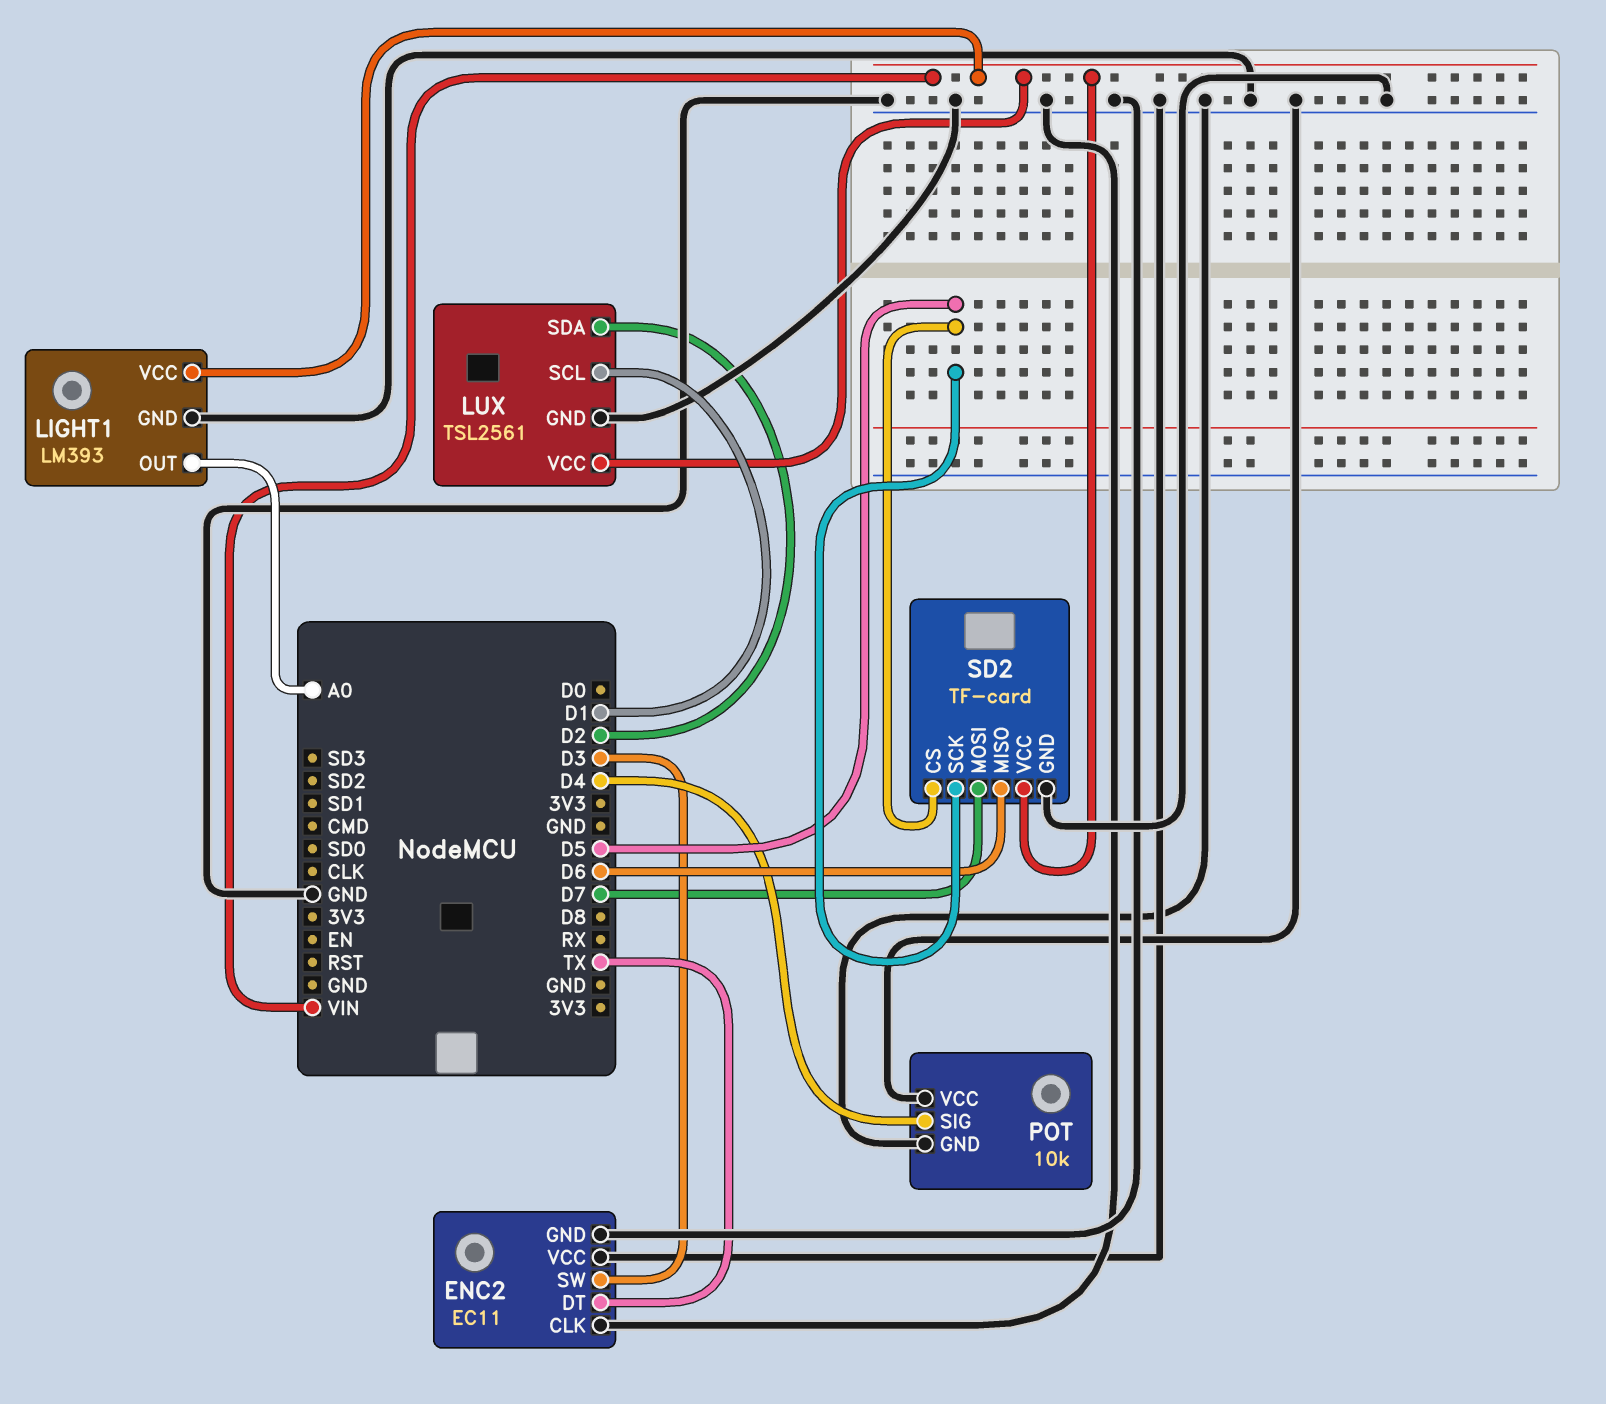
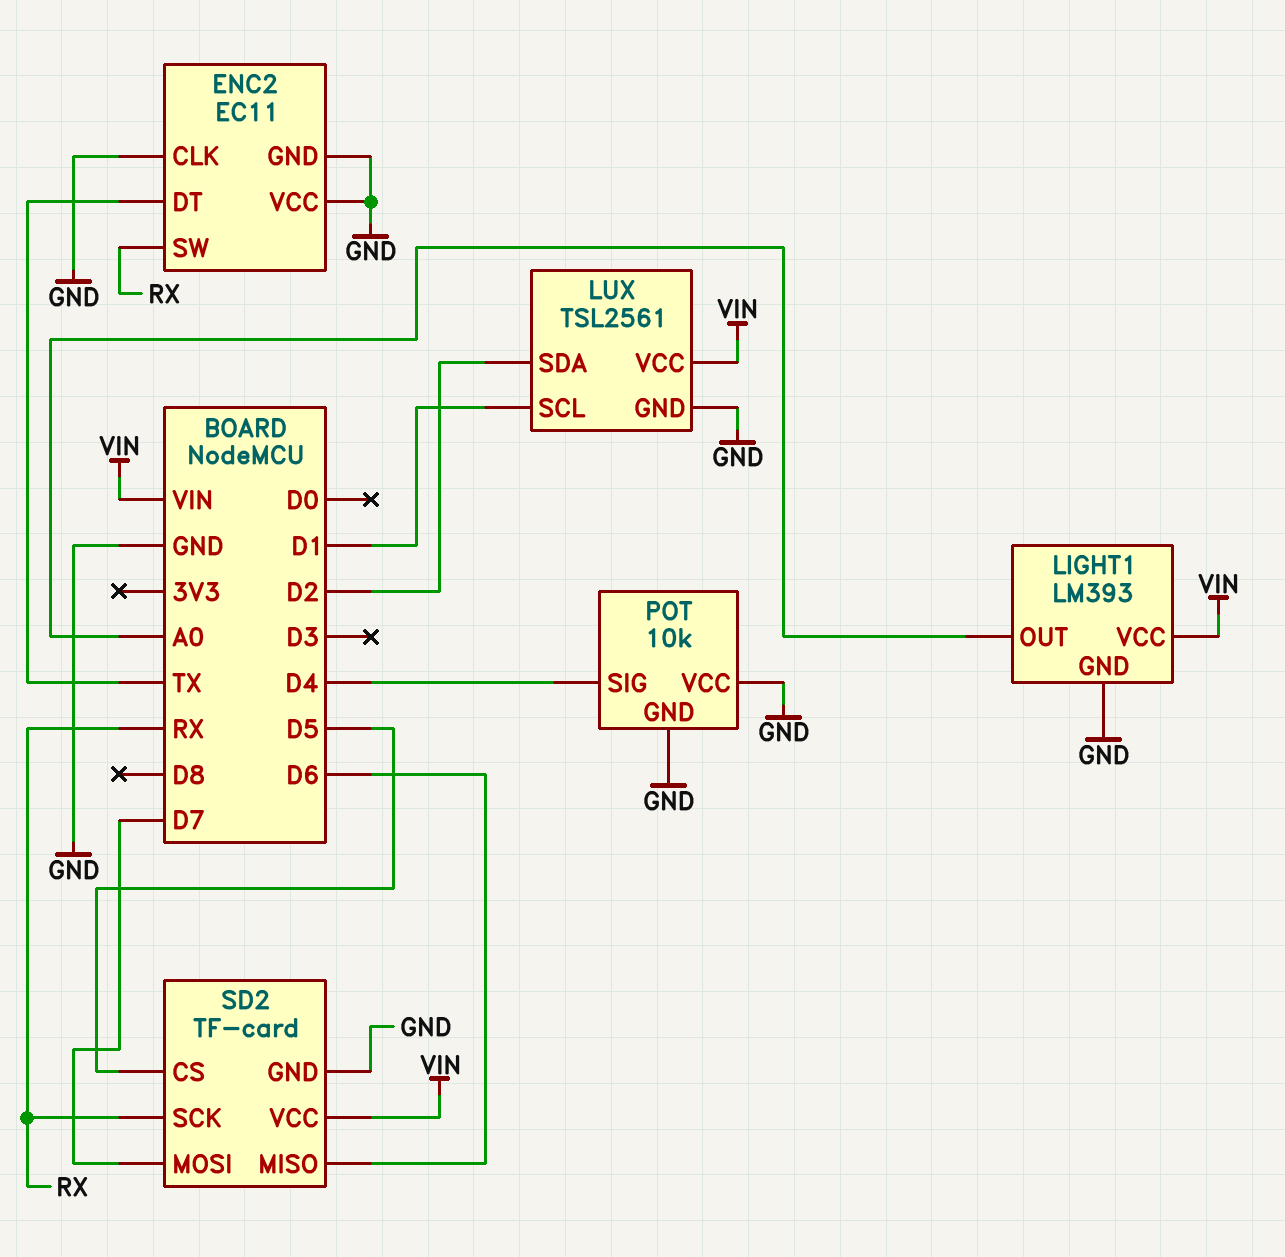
ENC2 pin SW: D3 -> RX
SD2 pin SCK: D5 -> RX

